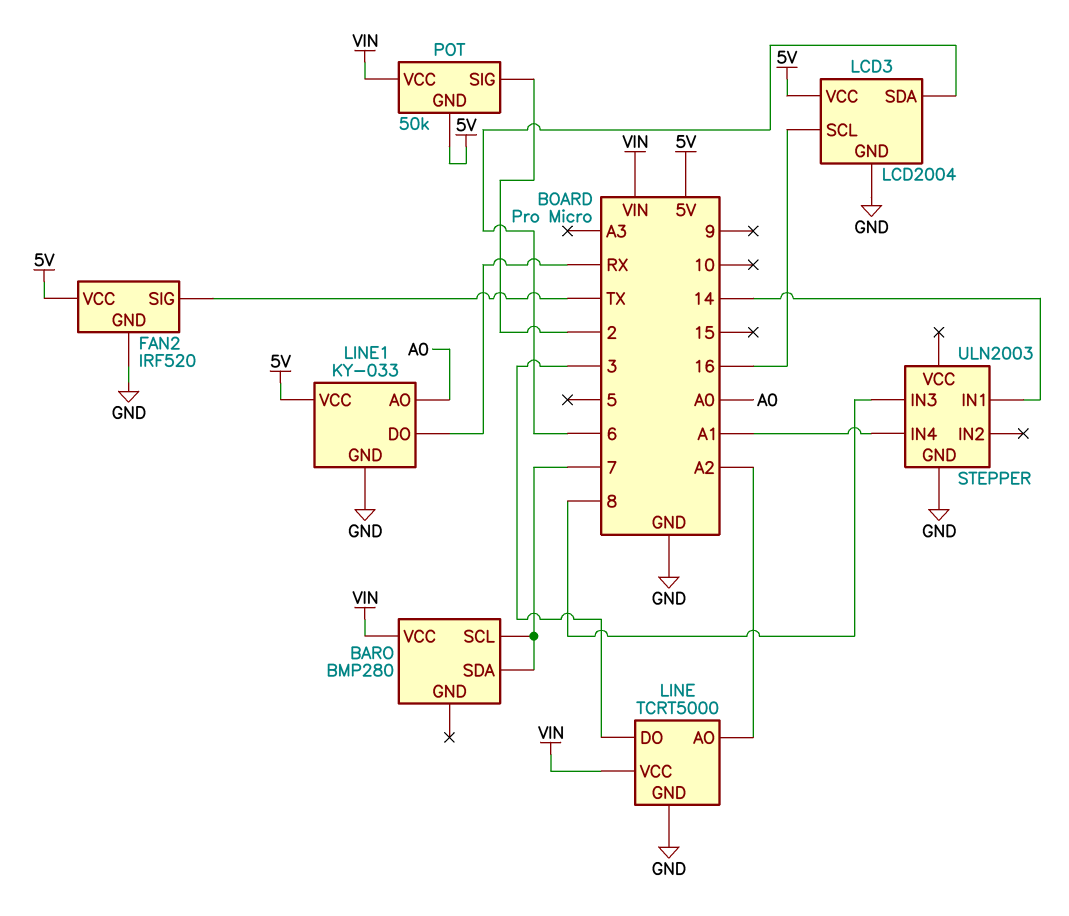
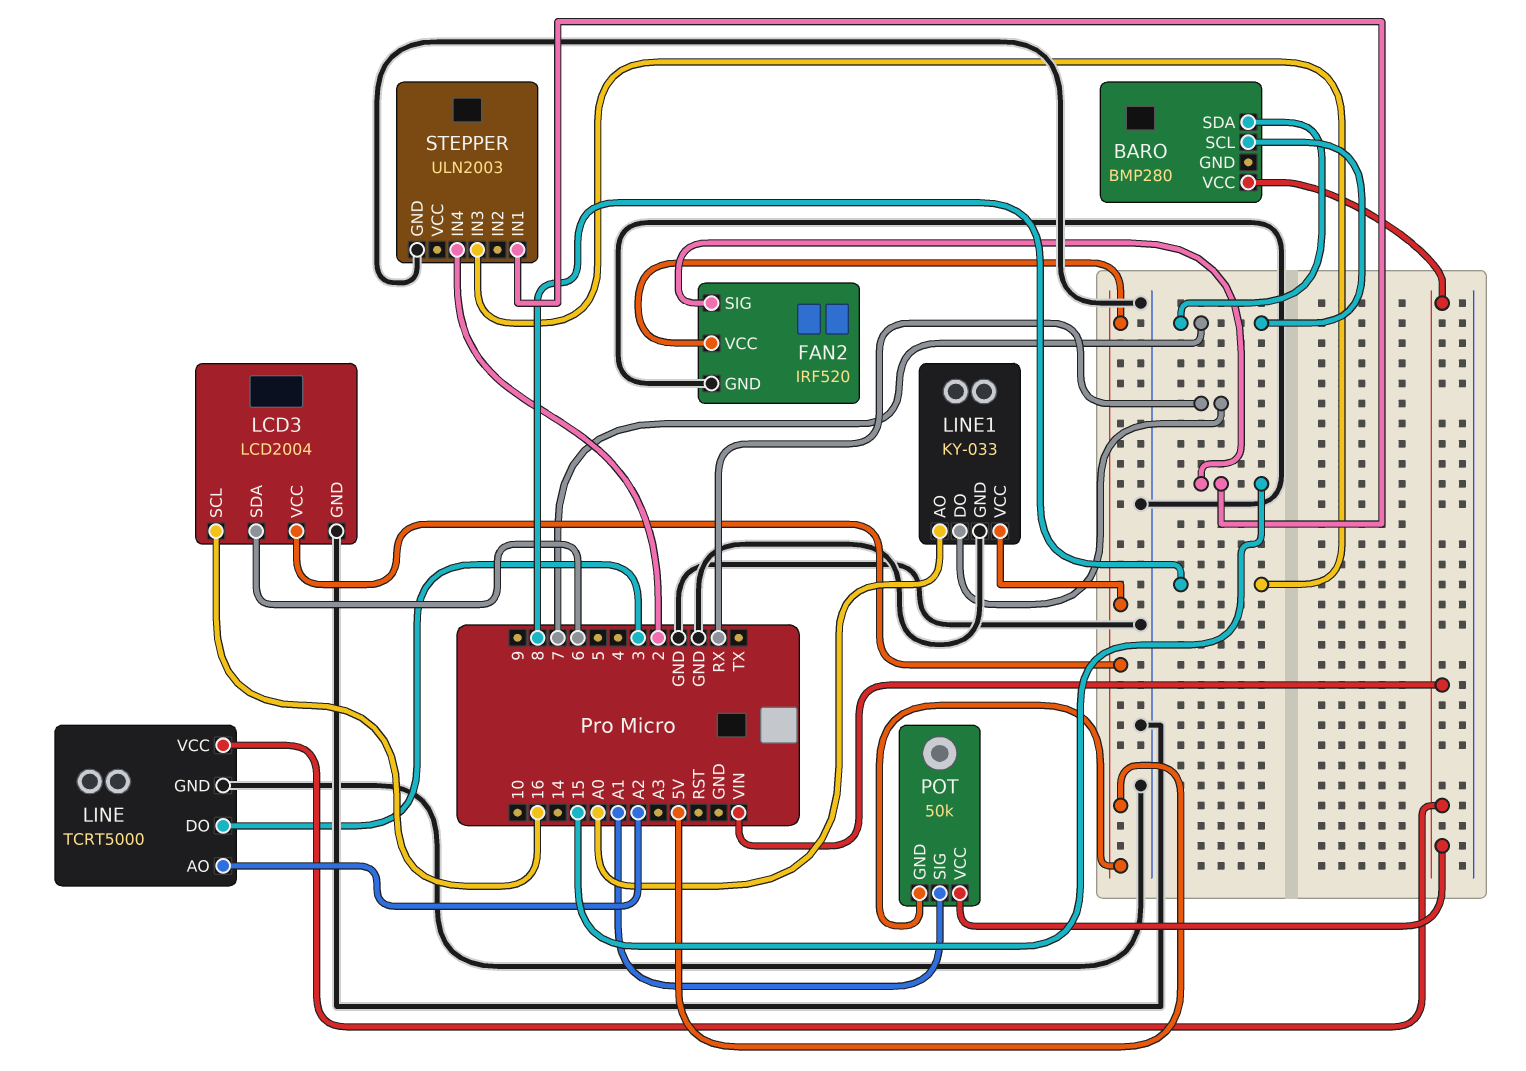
FAN2 pin SIG: TX -> 15
POT pin SIG: 2 -> A1
STEPPER pin IN1: 14 -> 15
STEPPER pin IN4: A1 -> 2

